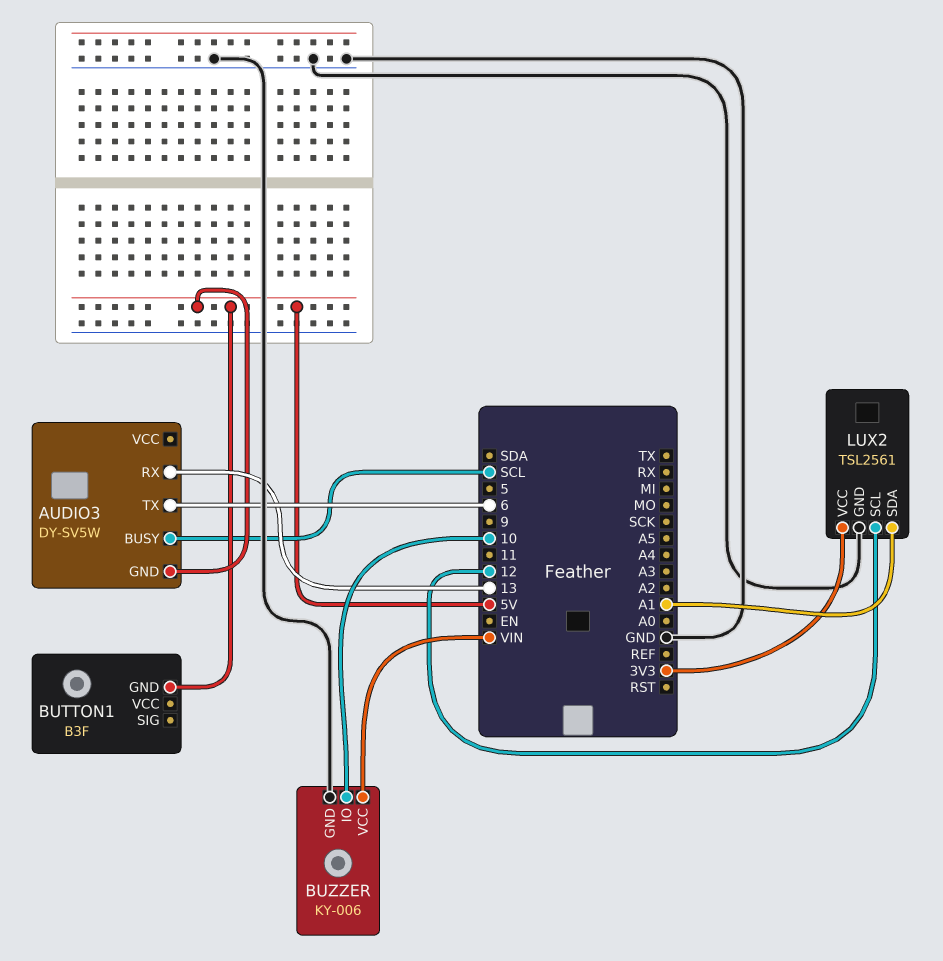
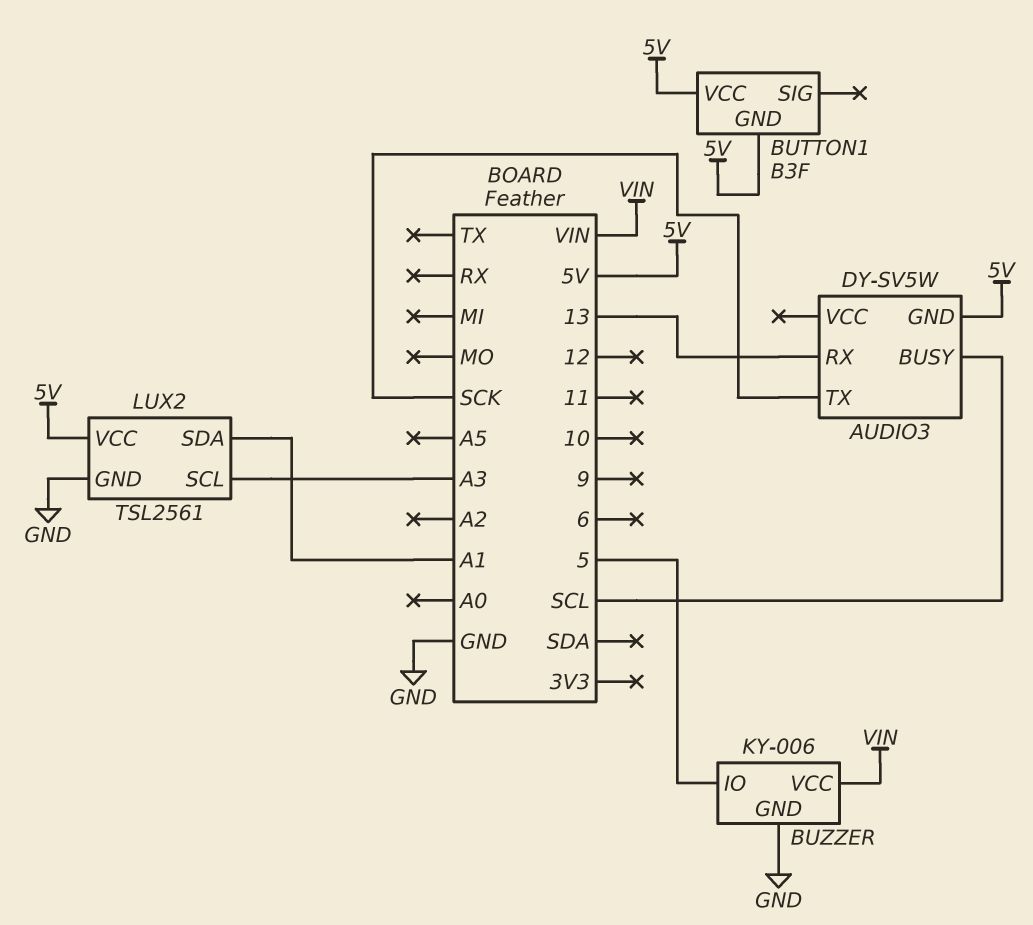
AUDIO3 pin TX: 6 -> SCK
BUTTON1 pin VCC: none -> 5V
BUZZER pin IO: 10 -> 5
LUX2 pin SCL: 12 -> A3
LUX2 pin VCC: 3V3 -> 5V

